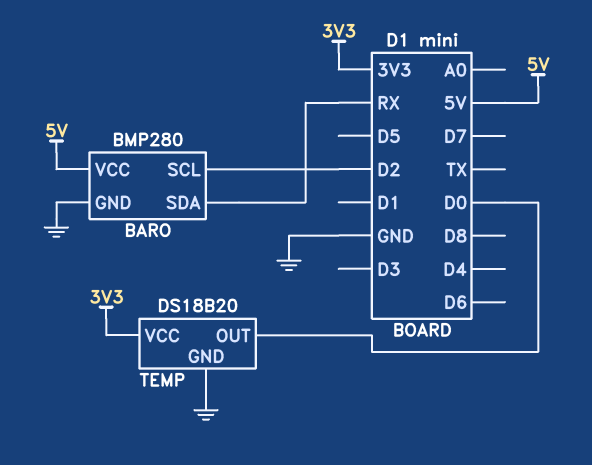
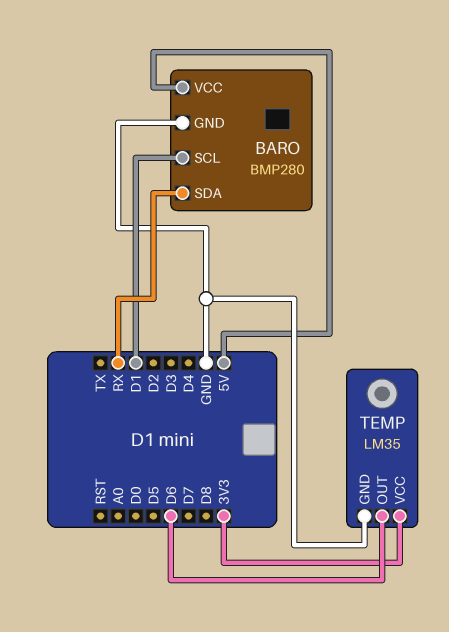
BARO pin SCL: D2 -> D1
TEMP: DS18B20 -> LM35
TEMP pin OUT: D0 -> D6

